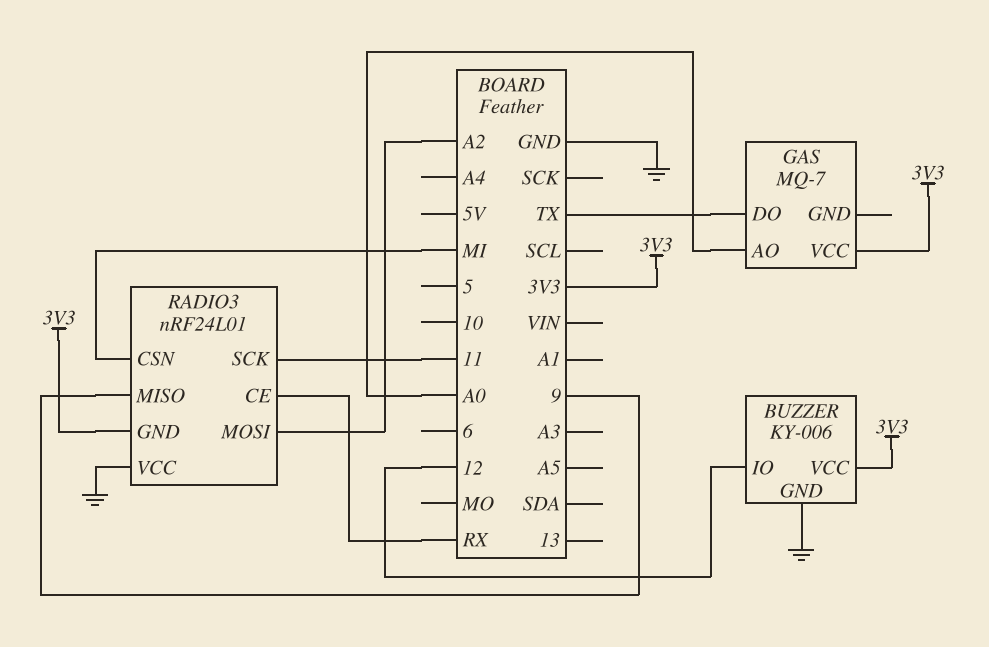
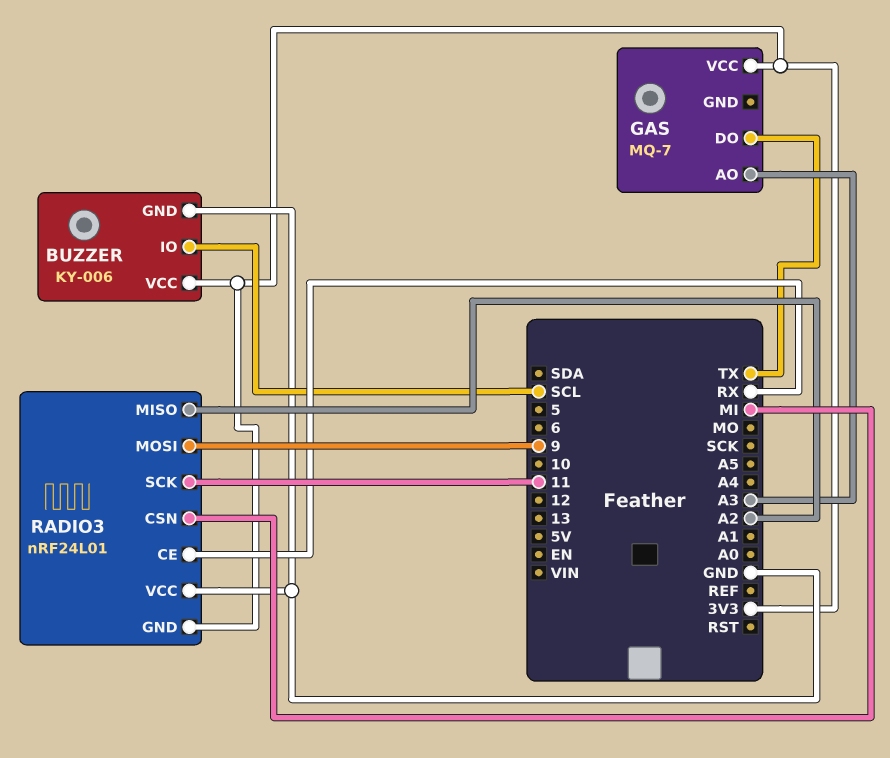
BUZZER pin IO: 12 -> SCL
GAS pin AO: A0 -> A3
RADIO3 pin MISO: 9 -> A2
RADIO3 pin MOSI: A2 -> 9

